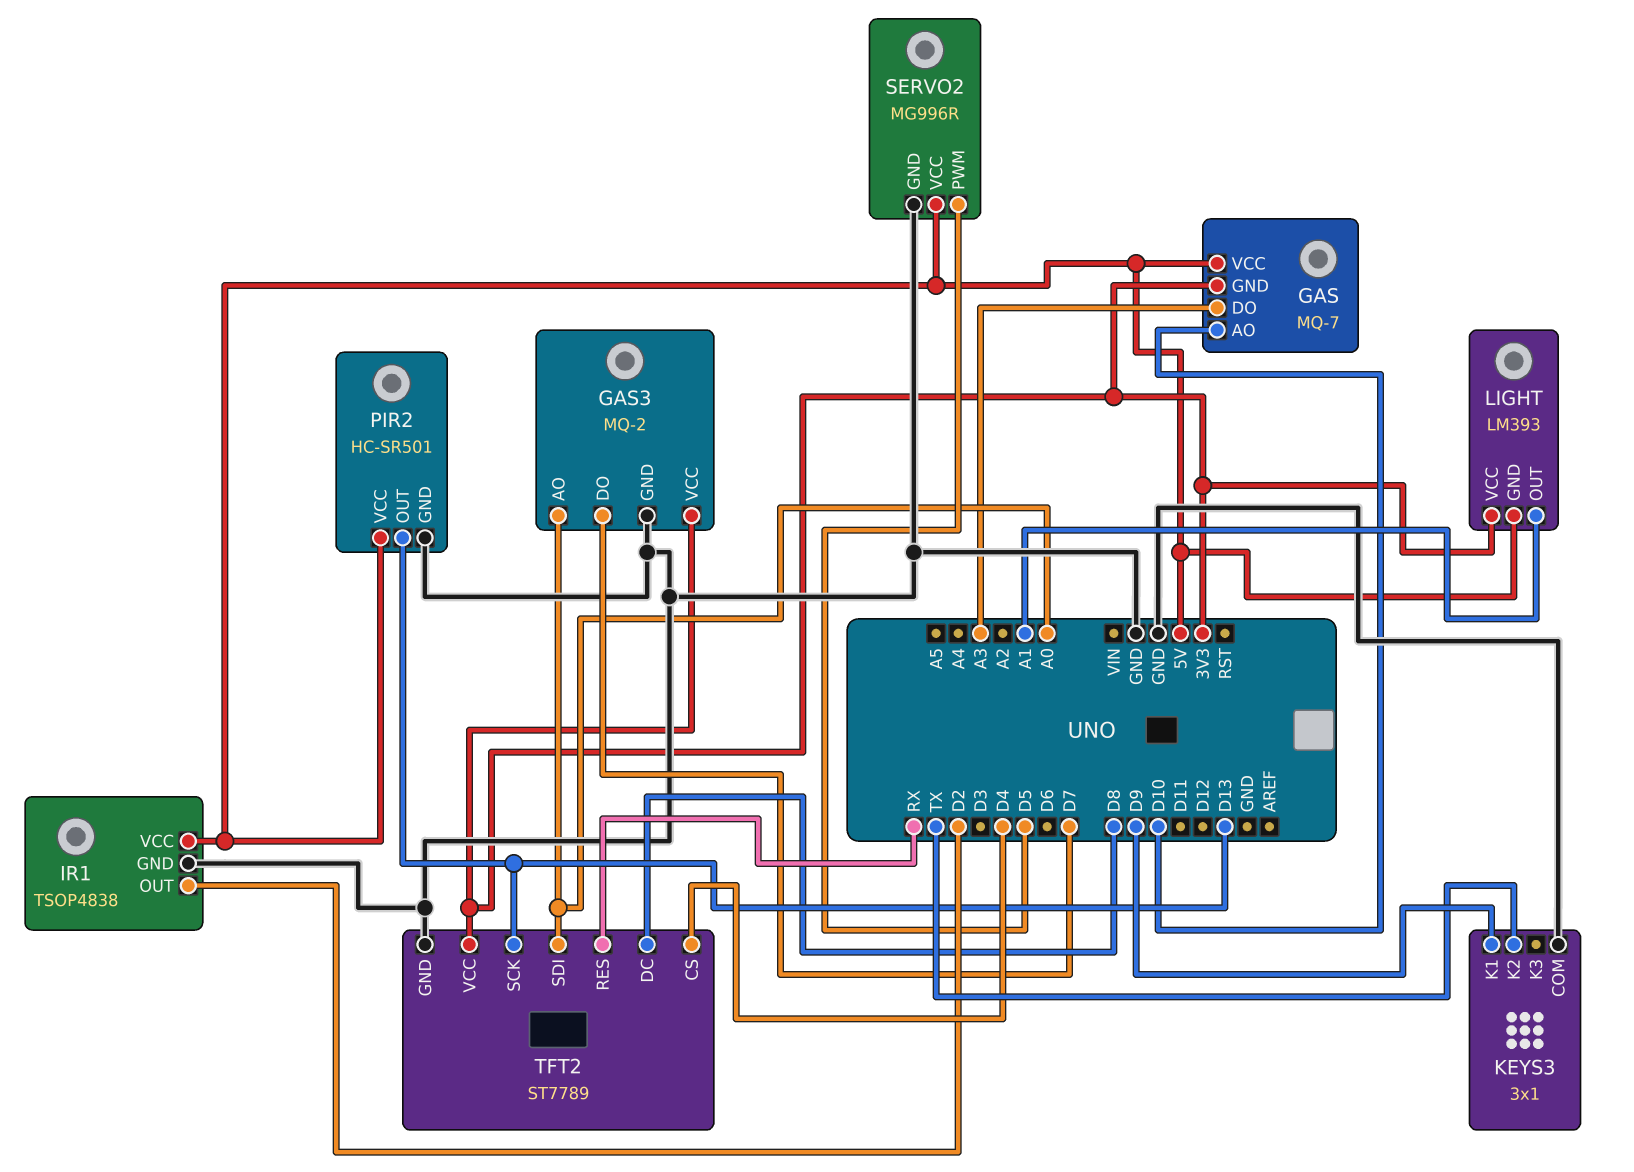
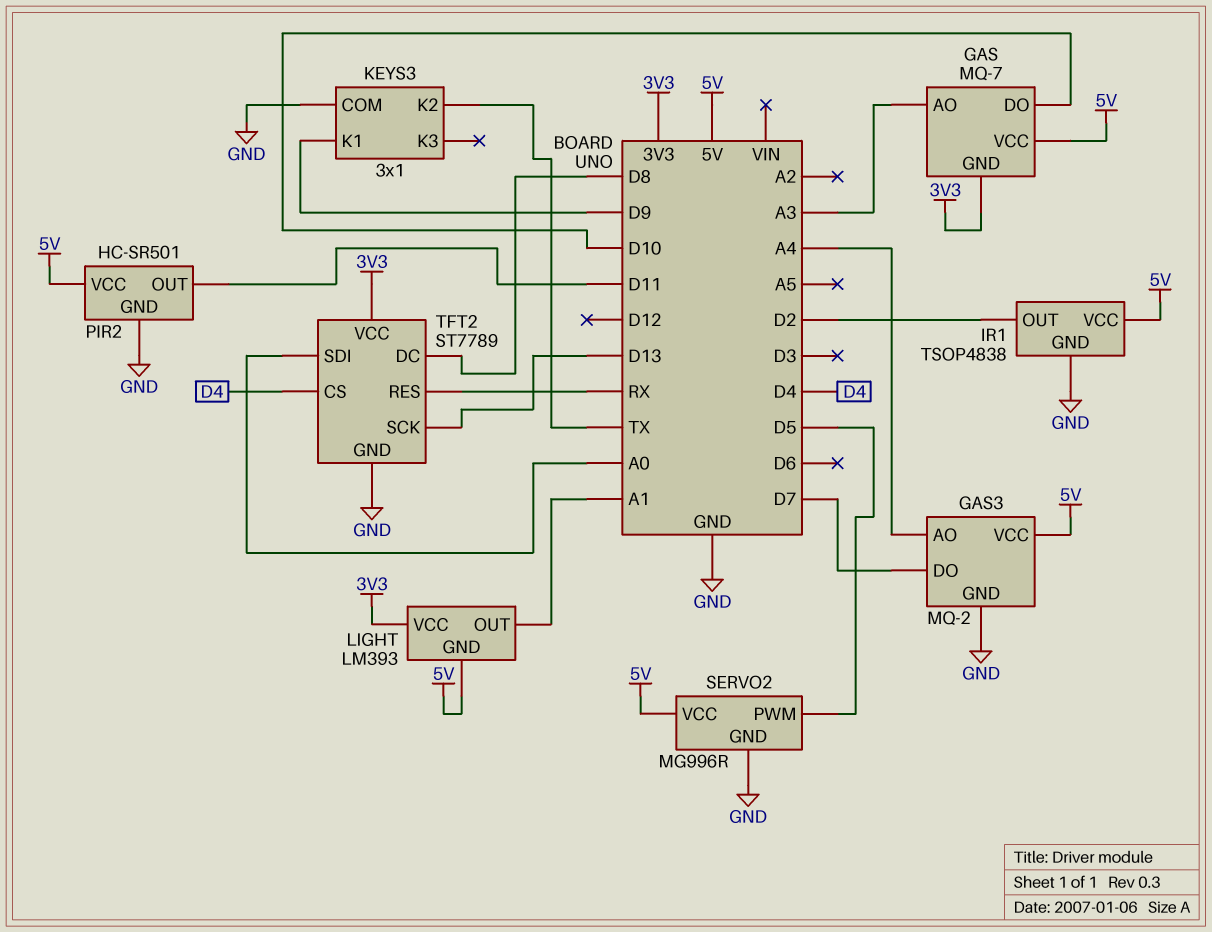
GAS pin AO: D10 -> A3
GAS pin DO: A3 -> D10
GAS3 pin AO: A0 -> A4
GAS3 pin VCC: 3V3 -> 5V
PIR2 pin OUT: D13 -> D11

